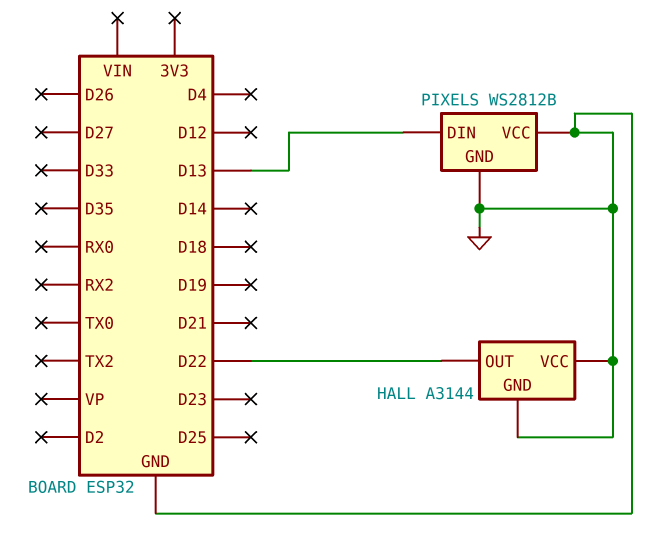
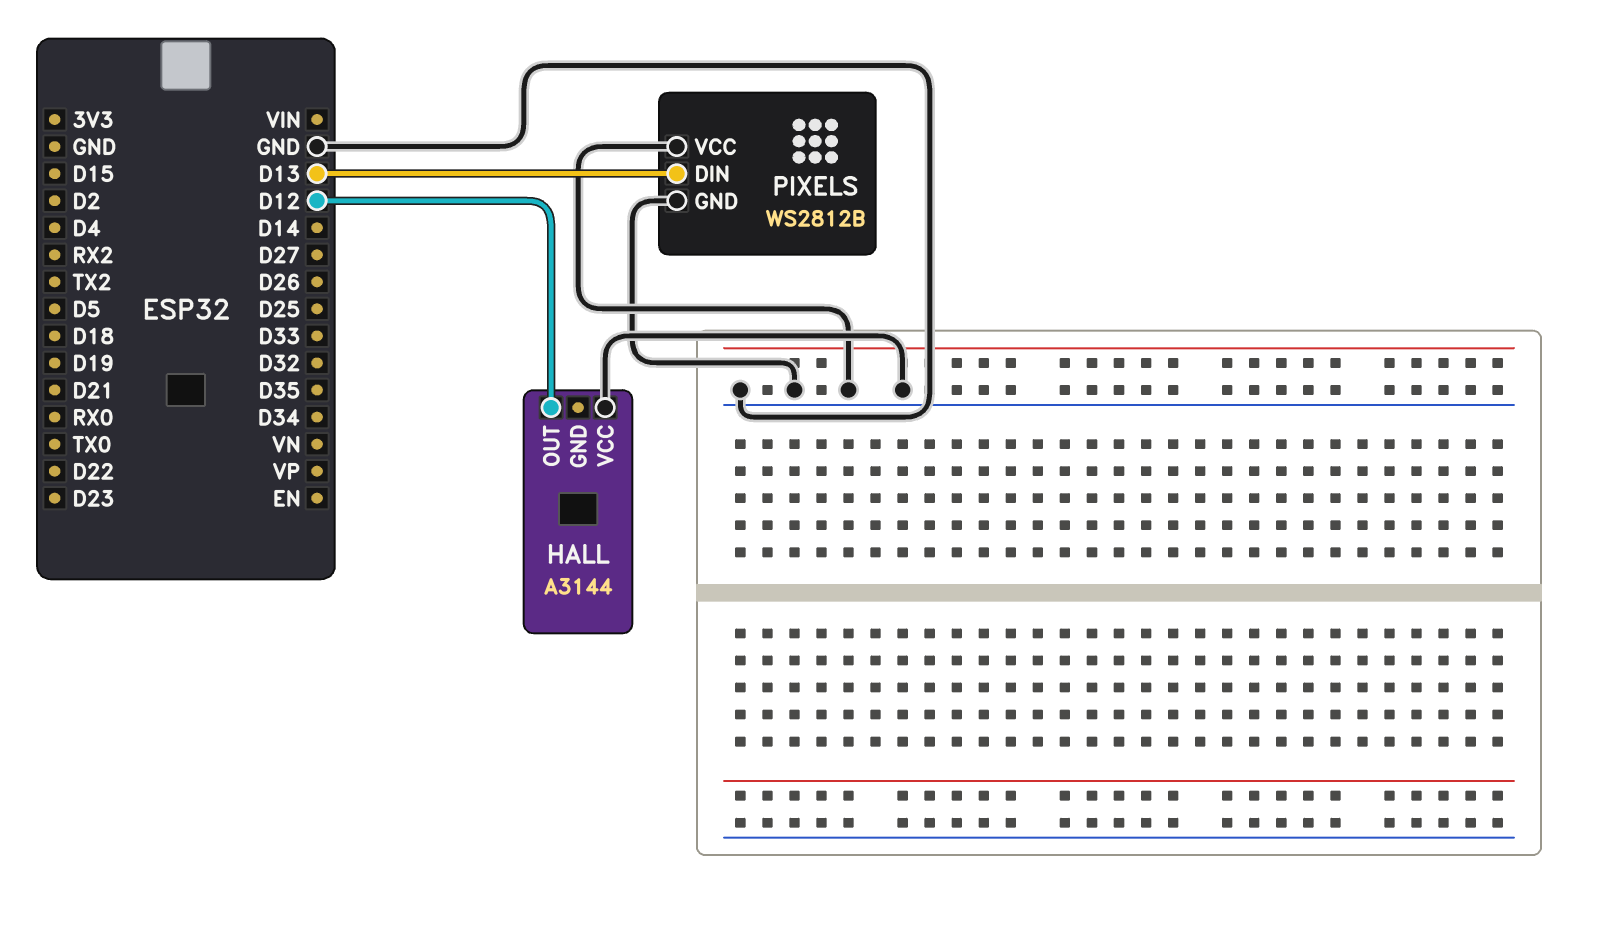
HALL pin GND: GND -> none
HALL pin OUT: D22 -> D12

